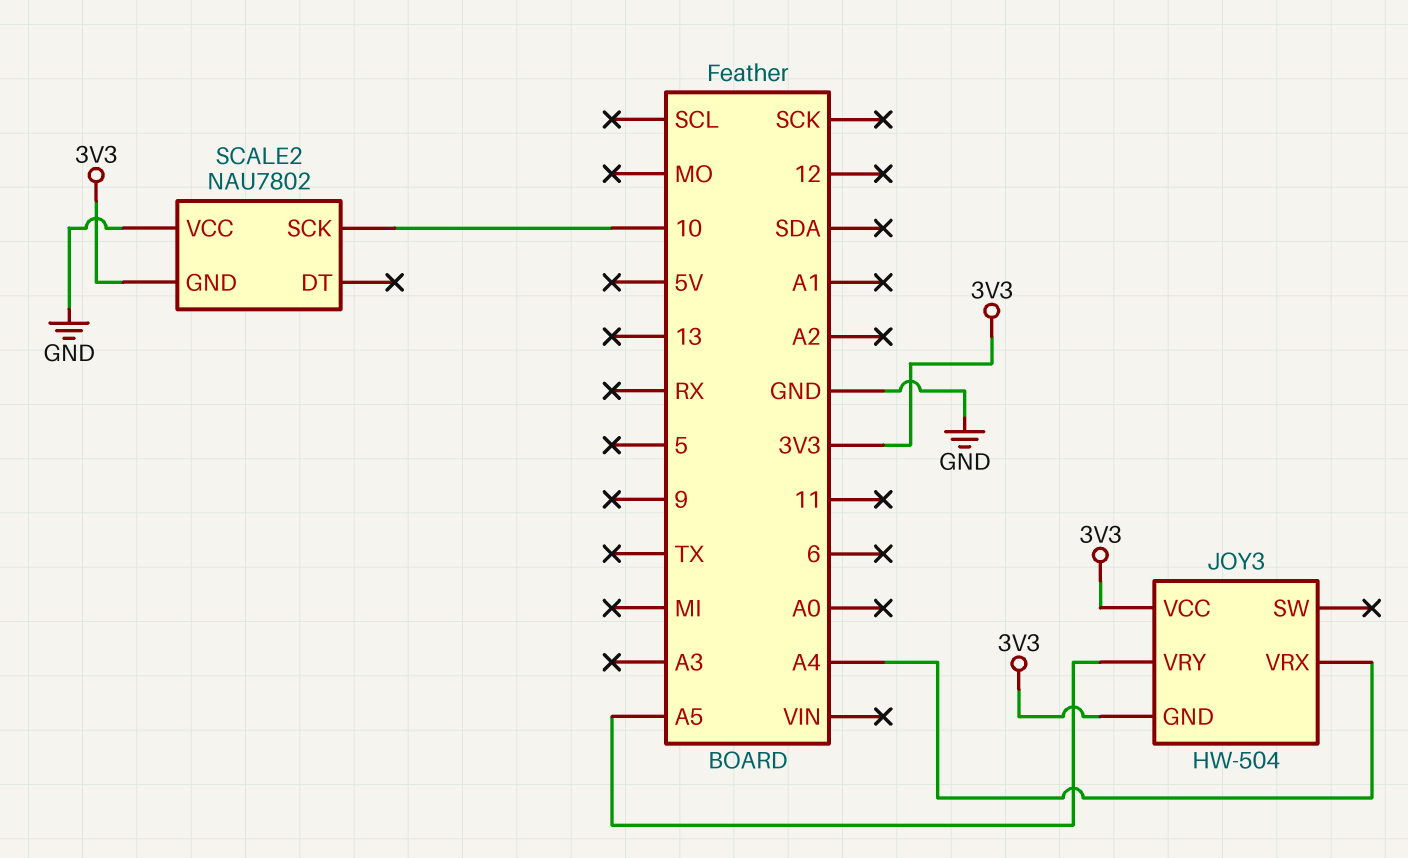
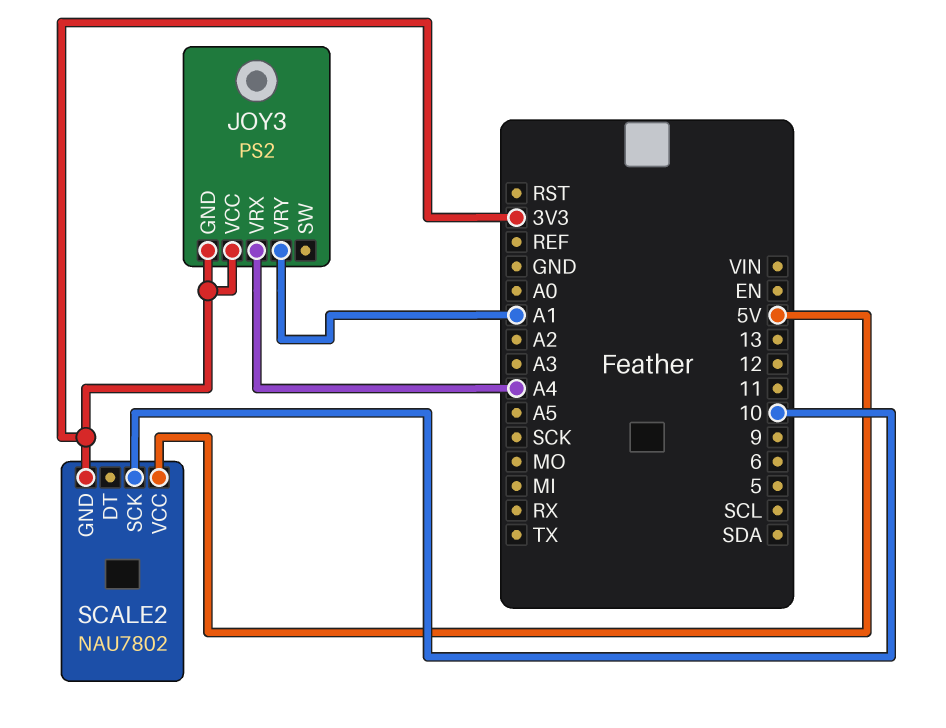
JOY3: HW-504 -> PS2
JOY3 pin VRY: A5 -> A1
SCALE2 pin VCC: GND -> 5V

